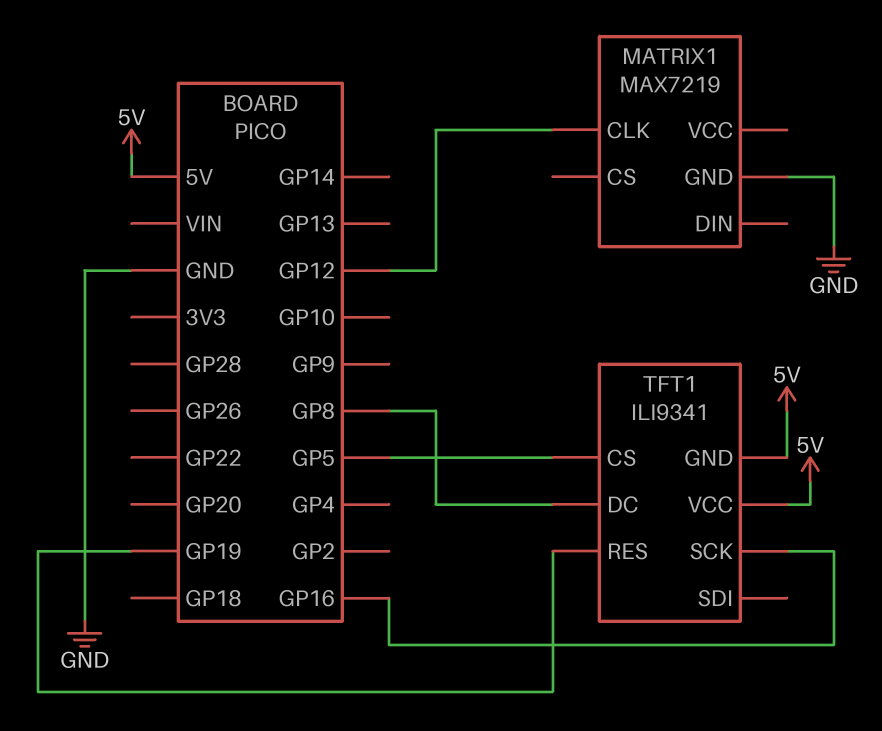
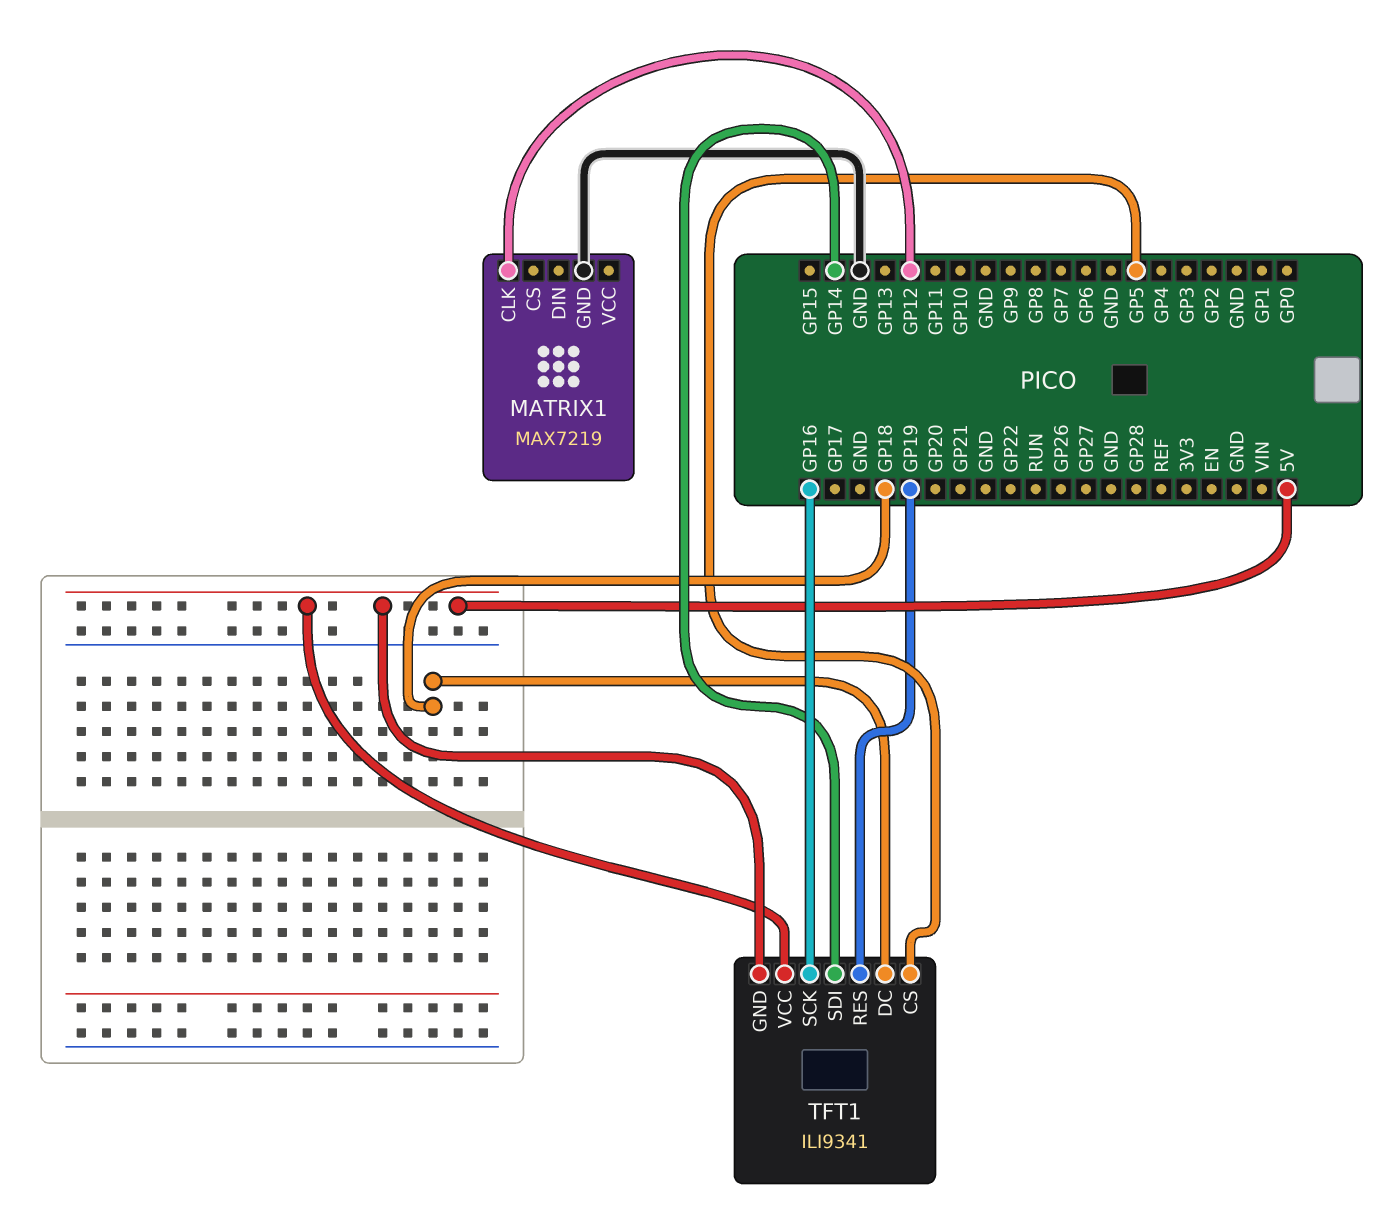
TFT1 pin DC: GP8 -> GP18
TFT1 pin SDI: none -> GP14

